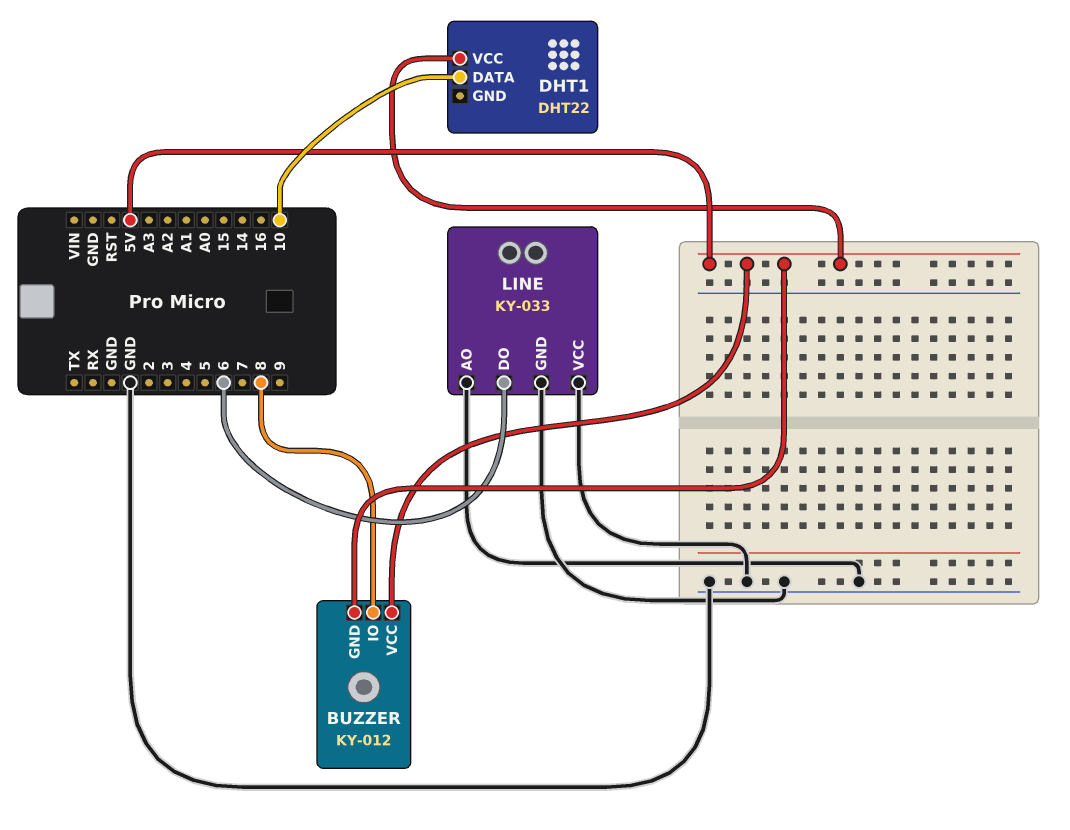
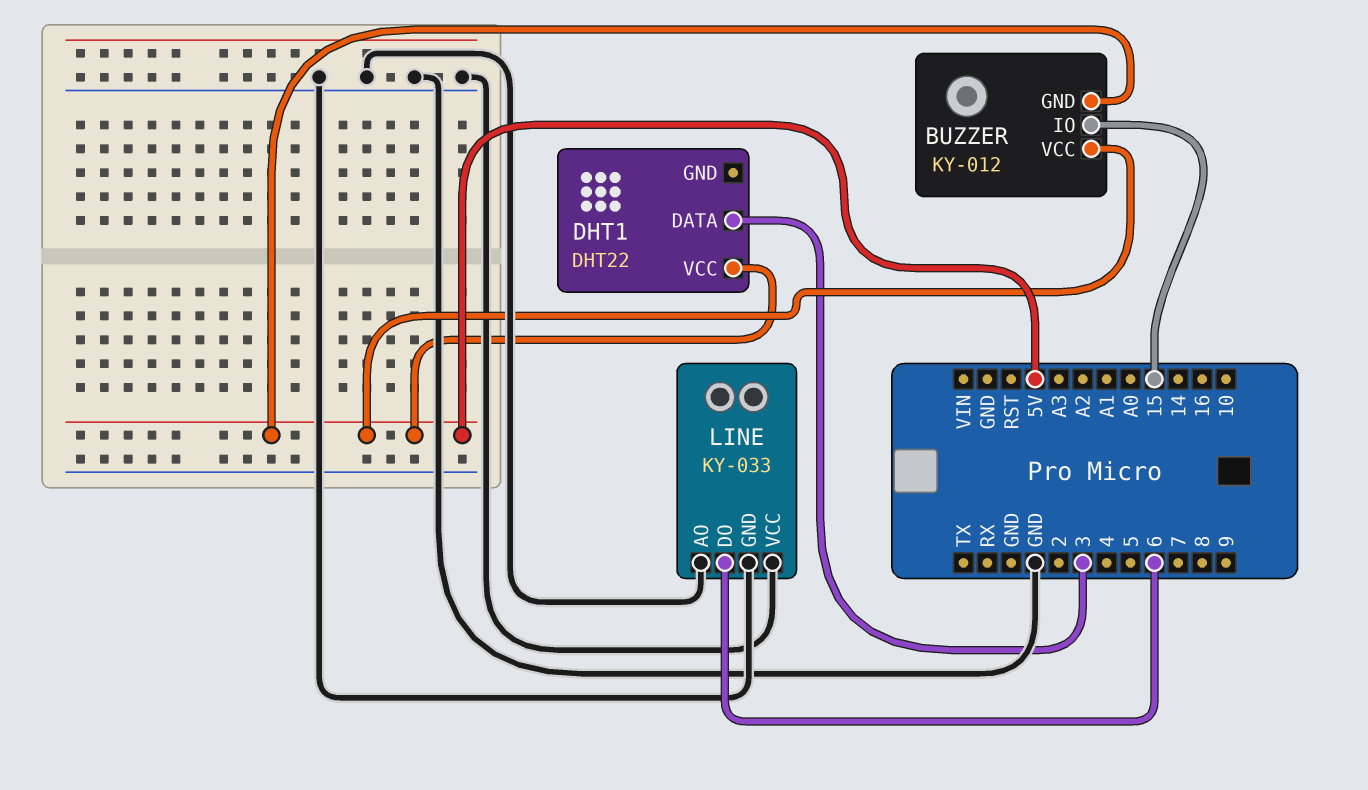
BUZZER pin IO: 8 -> 15
DHT1 pin DATA: 10 -> 3

